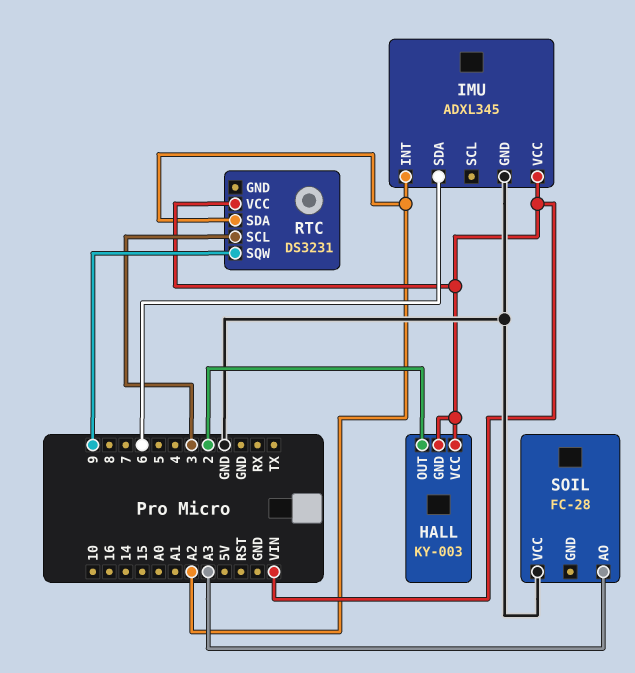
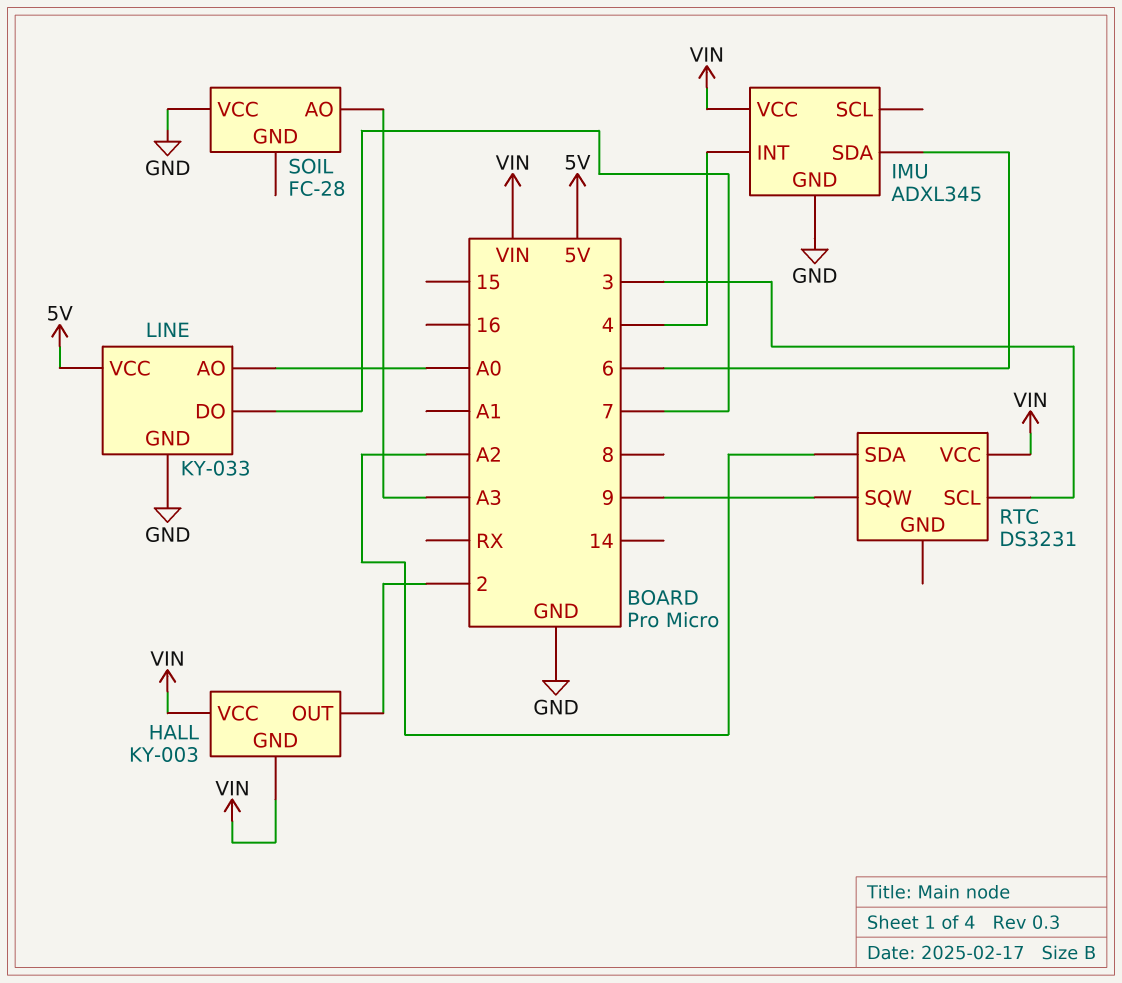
IMU pin INT: A2 -> 4
LINE: none -> KY-033
LINE pin AO: none -> A0
LINE pin DO: none -> 7
LINE pin GND: none -> GND
LINE pin VCC: none -> 5V

